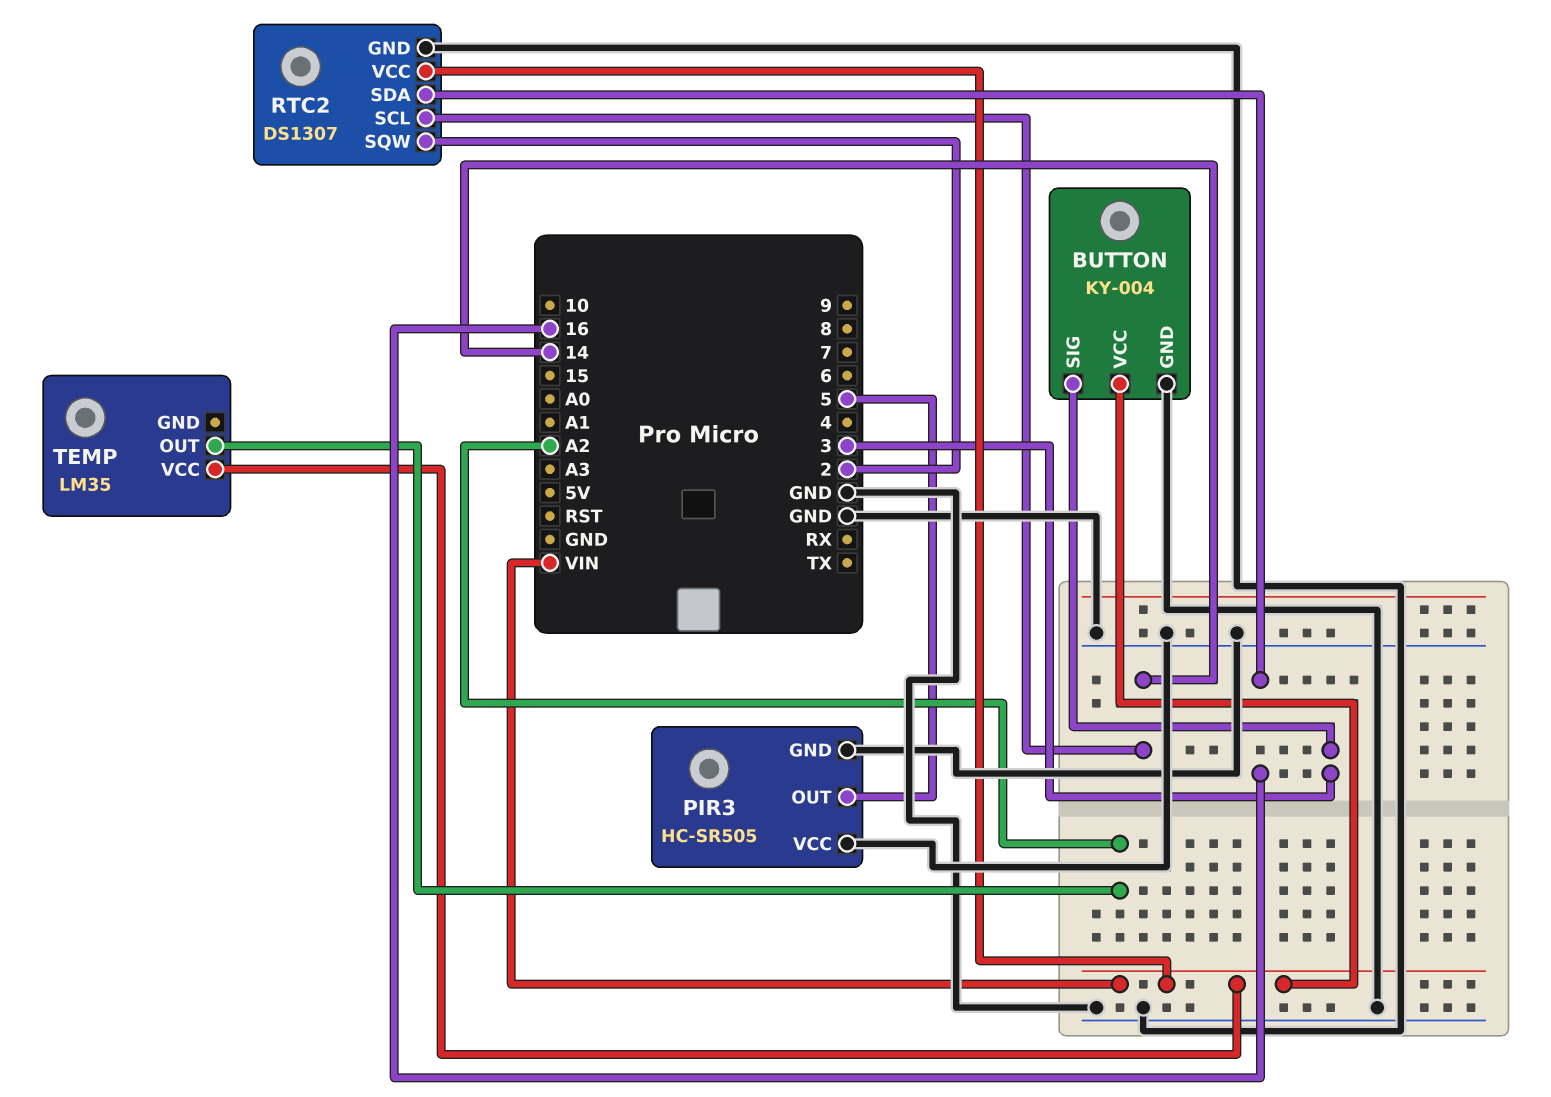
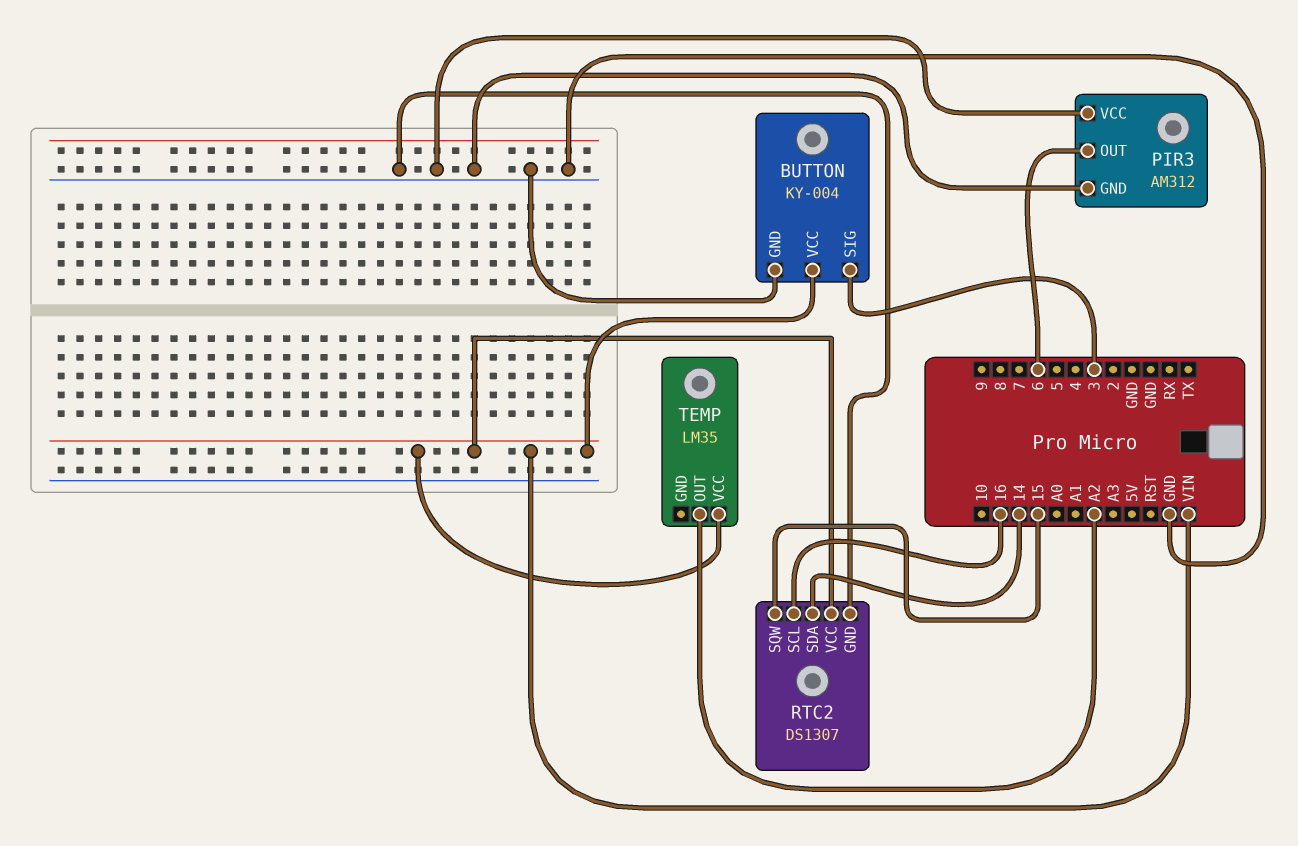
PIR3: HC-SR505 -> AM312
PIR3 pin OUT: 5 -> 6
RTC2 pin SCL: 14 -> 16
RTC2 pin SDA: 16 -> 14
RTC2 pin SQW: 2 -> 15

